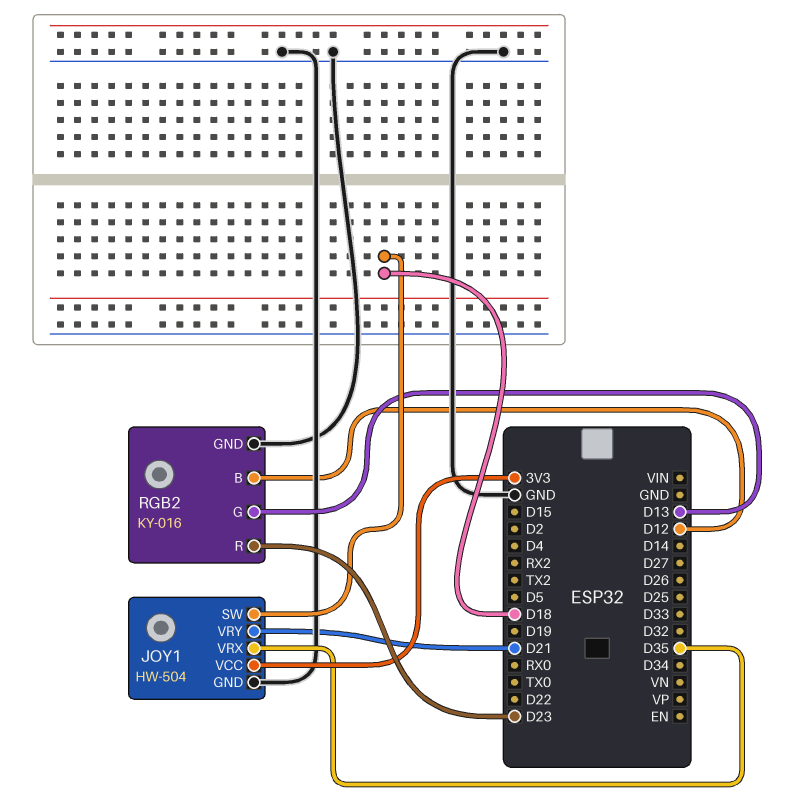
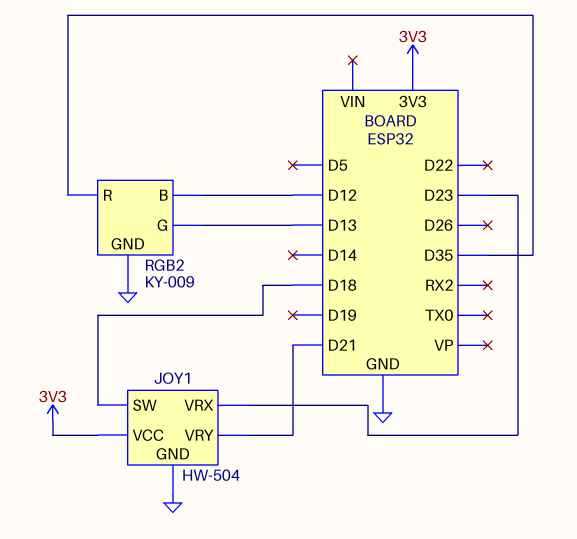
JOY1 pin VRX: D35 -> D23
RGB2: KY-016 -> KY-009
RGB2 pin R: D23 -> D35

